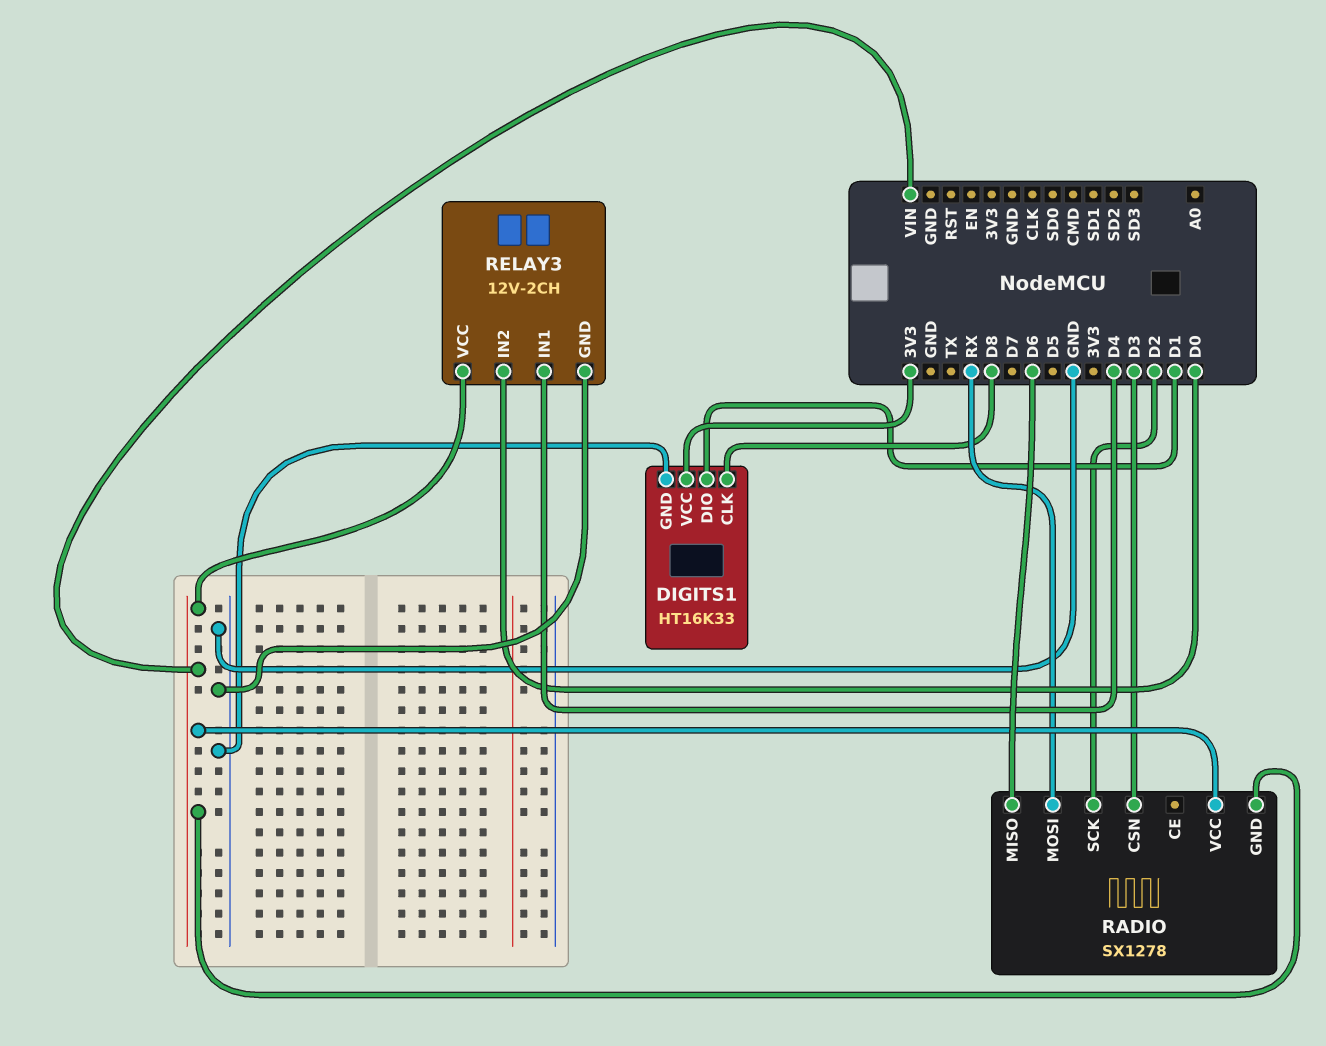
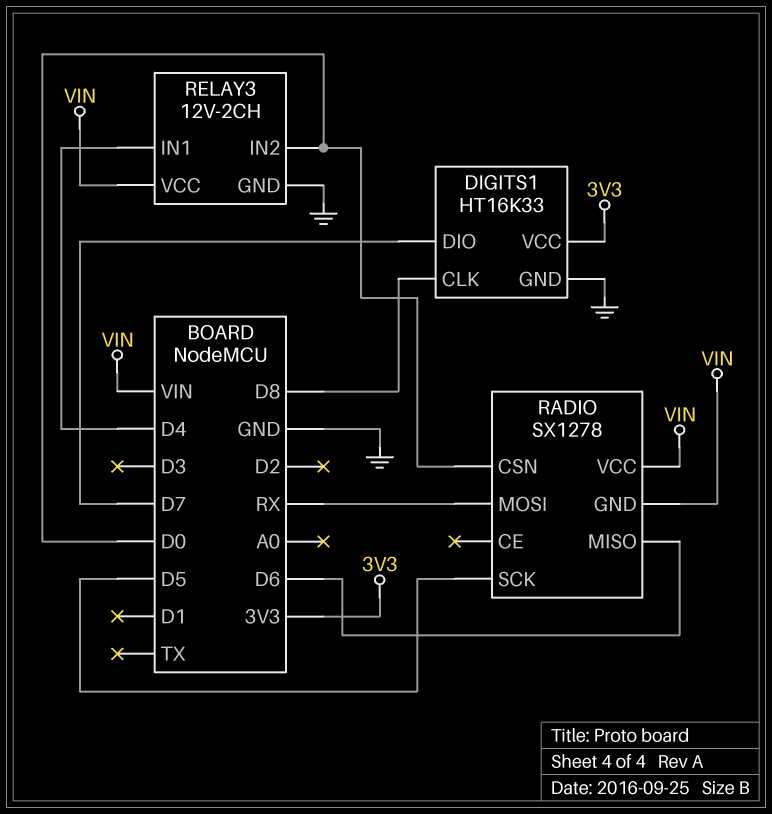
DIGITS1 pin DIO: D1 -> D7
RADIO pin CSN: D3 -> D0
RADIO pin SCK: D2 -> D5

